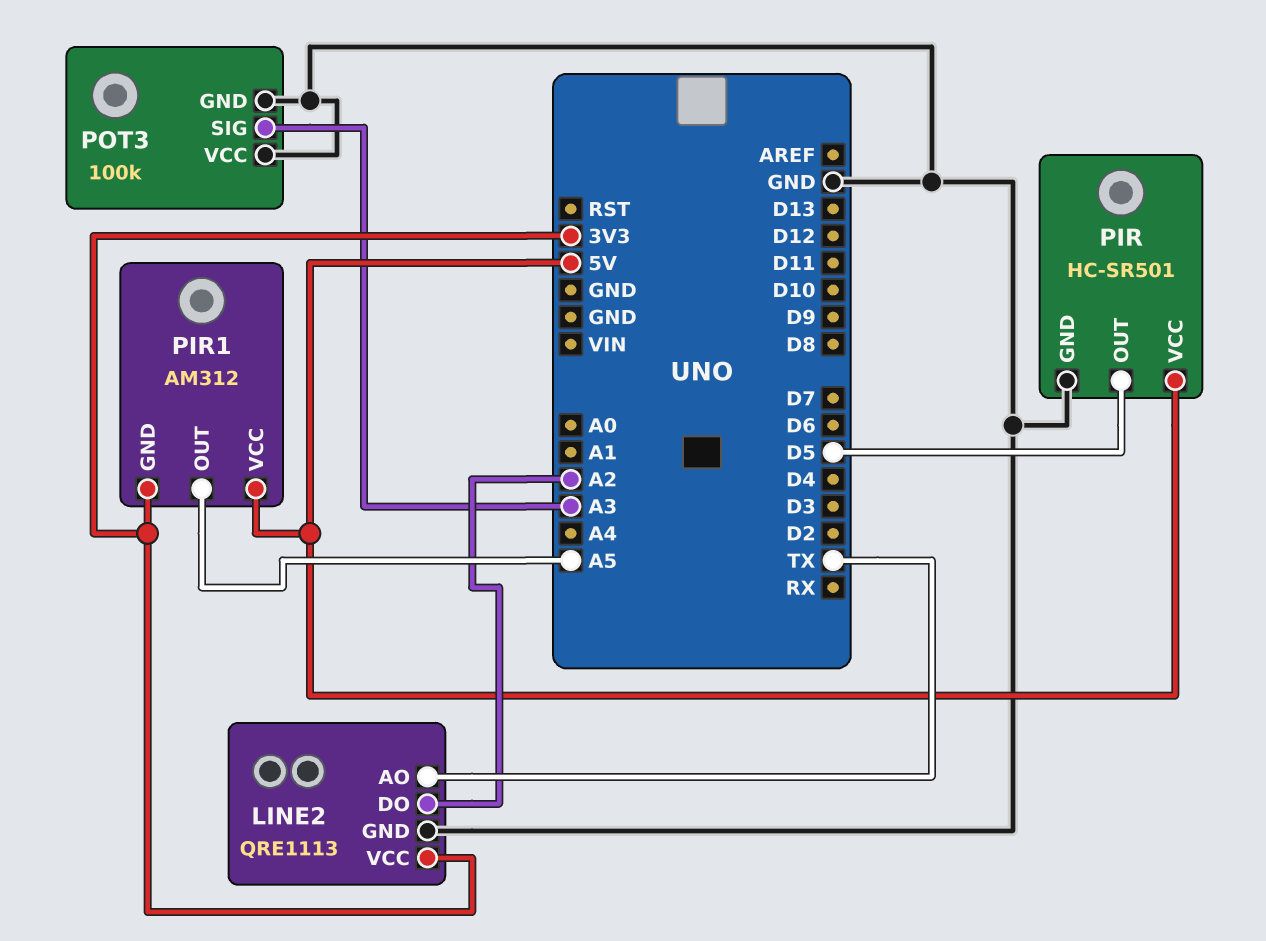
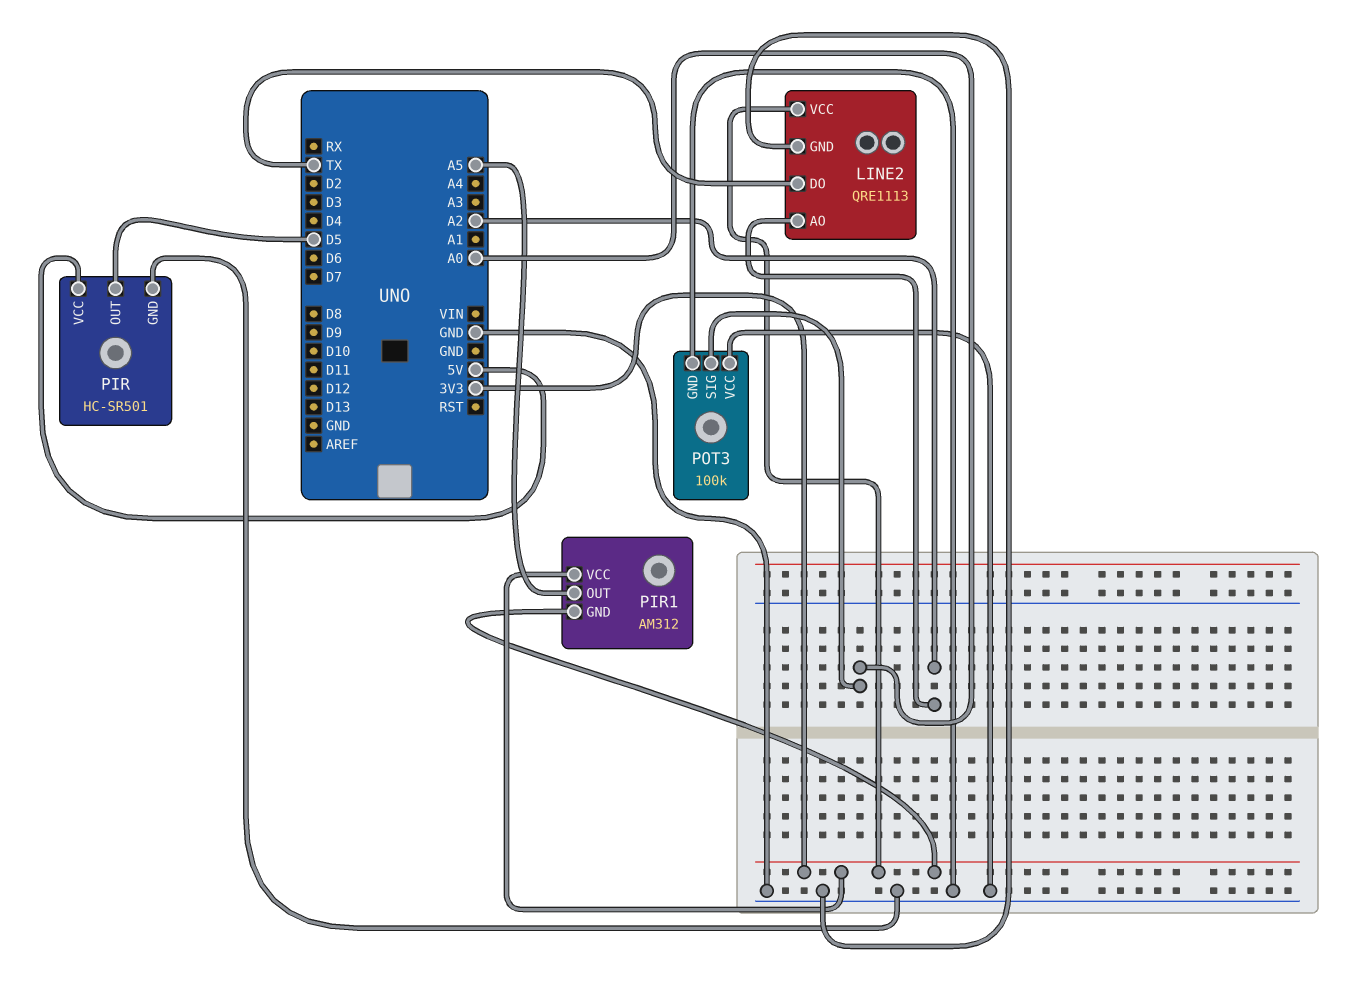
LINE2 pin AO: TX -> A2
LINE2 pin DO: A2 -> TX
PIR1 pin VCC: 5V -> 3V3
POT3 pin SIG: A3 -> A0

